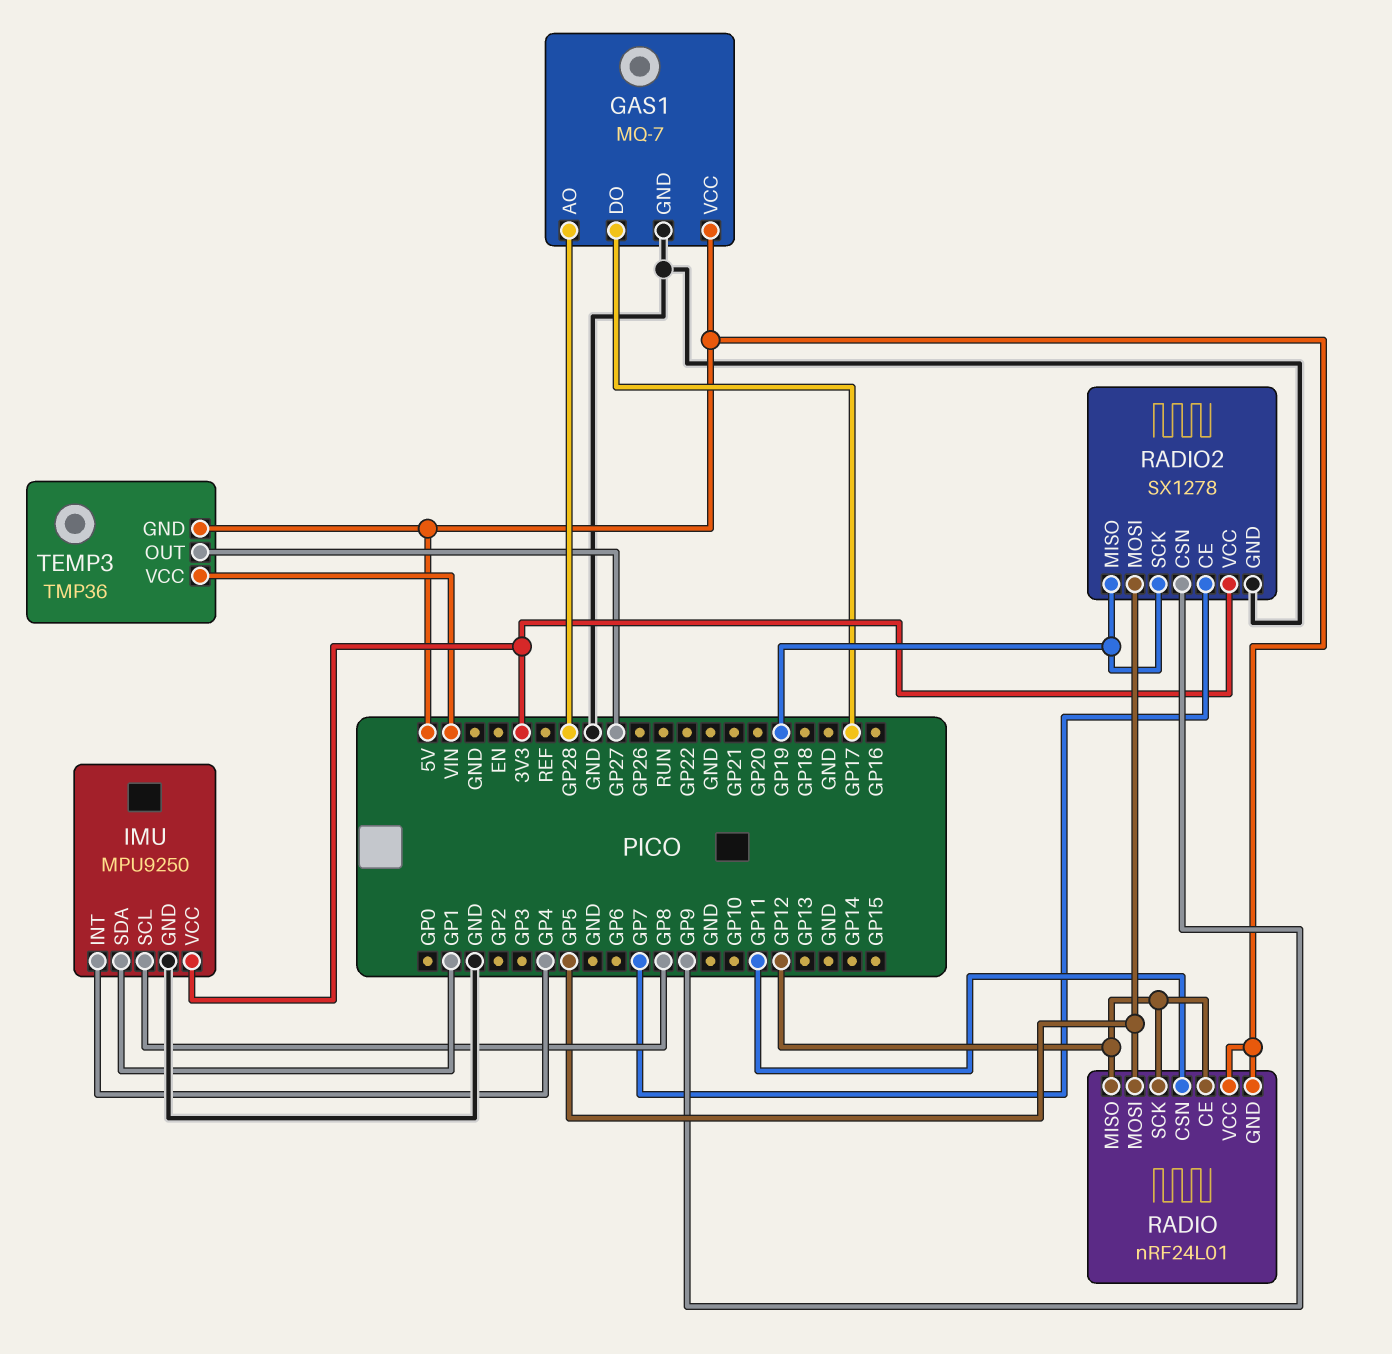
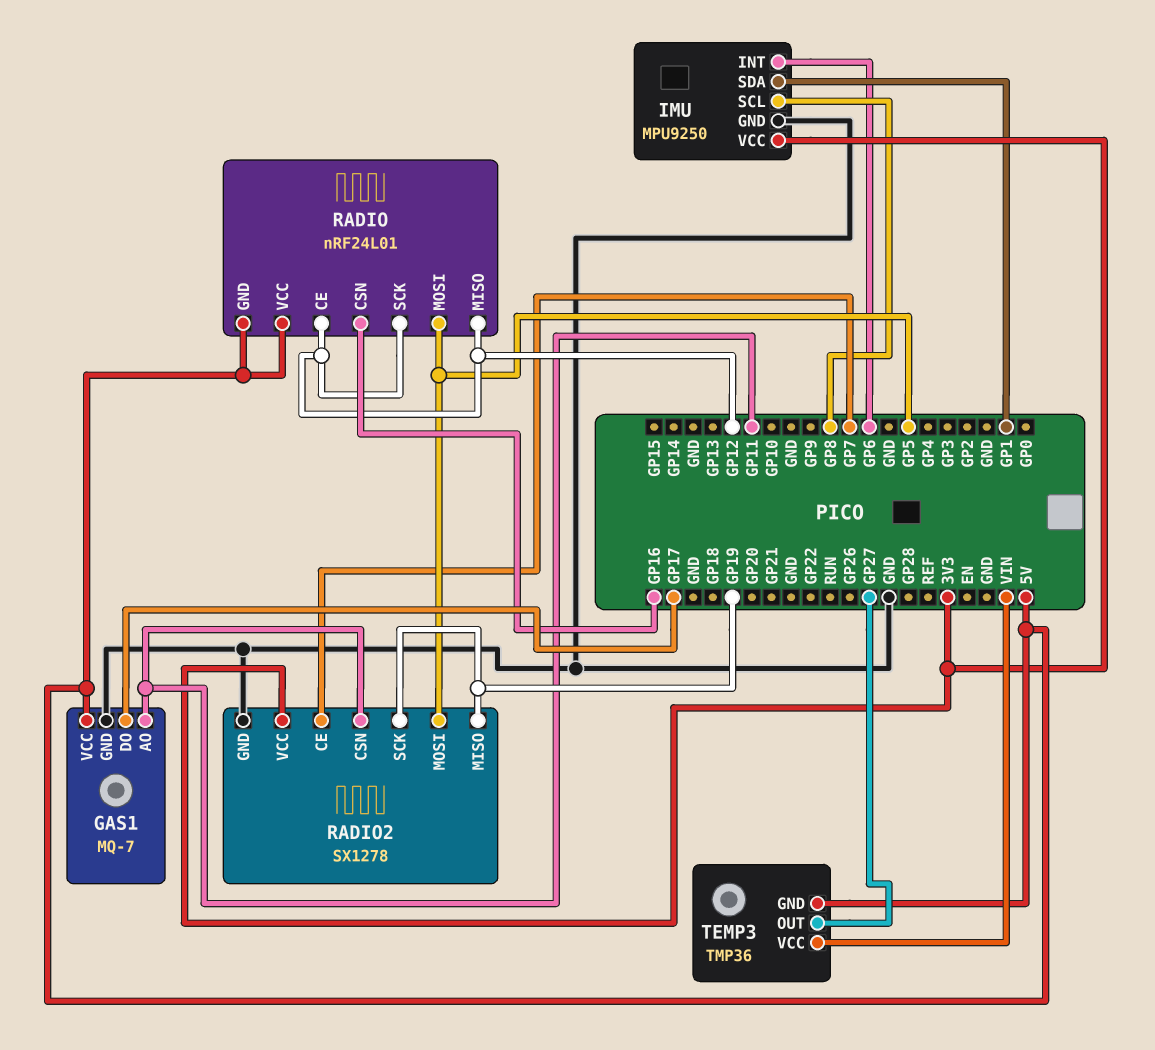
GAS1 pin AO: GP28 -> GP11
IMU pin INT: GP4 -> GP6
RADIO pin CSN: GP11 -> GP16
RADIO2 pin CSN: GP9 -> GP11

